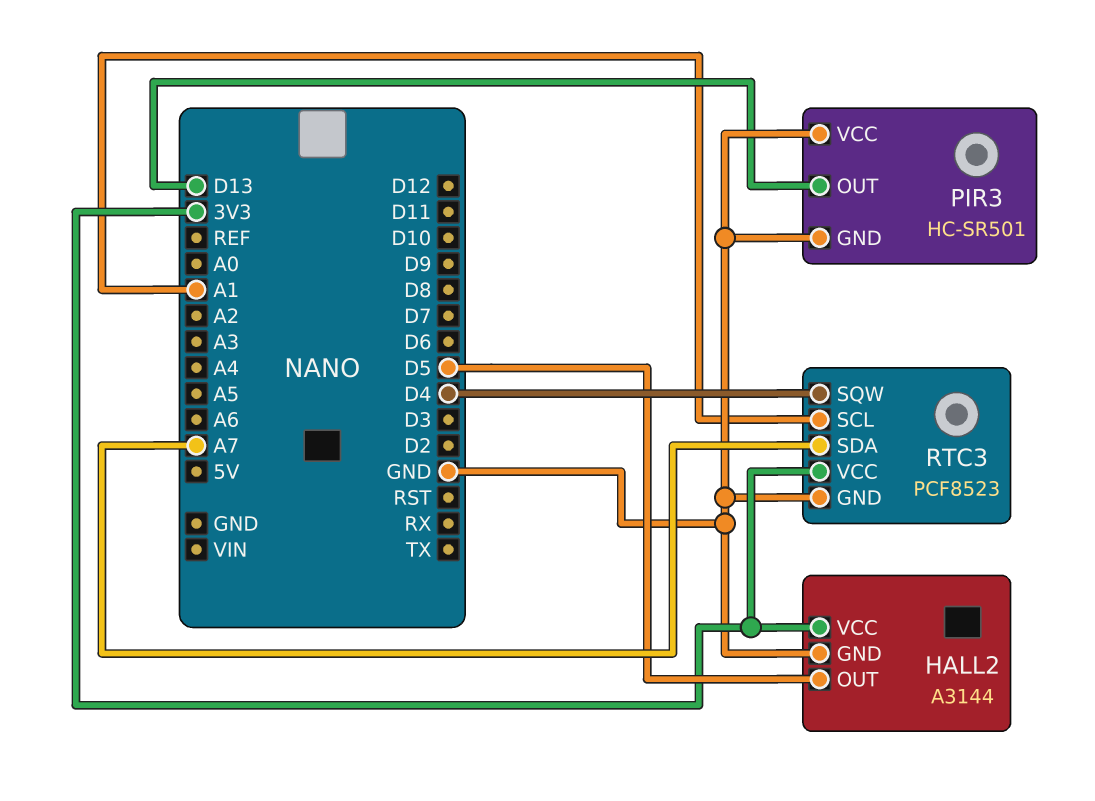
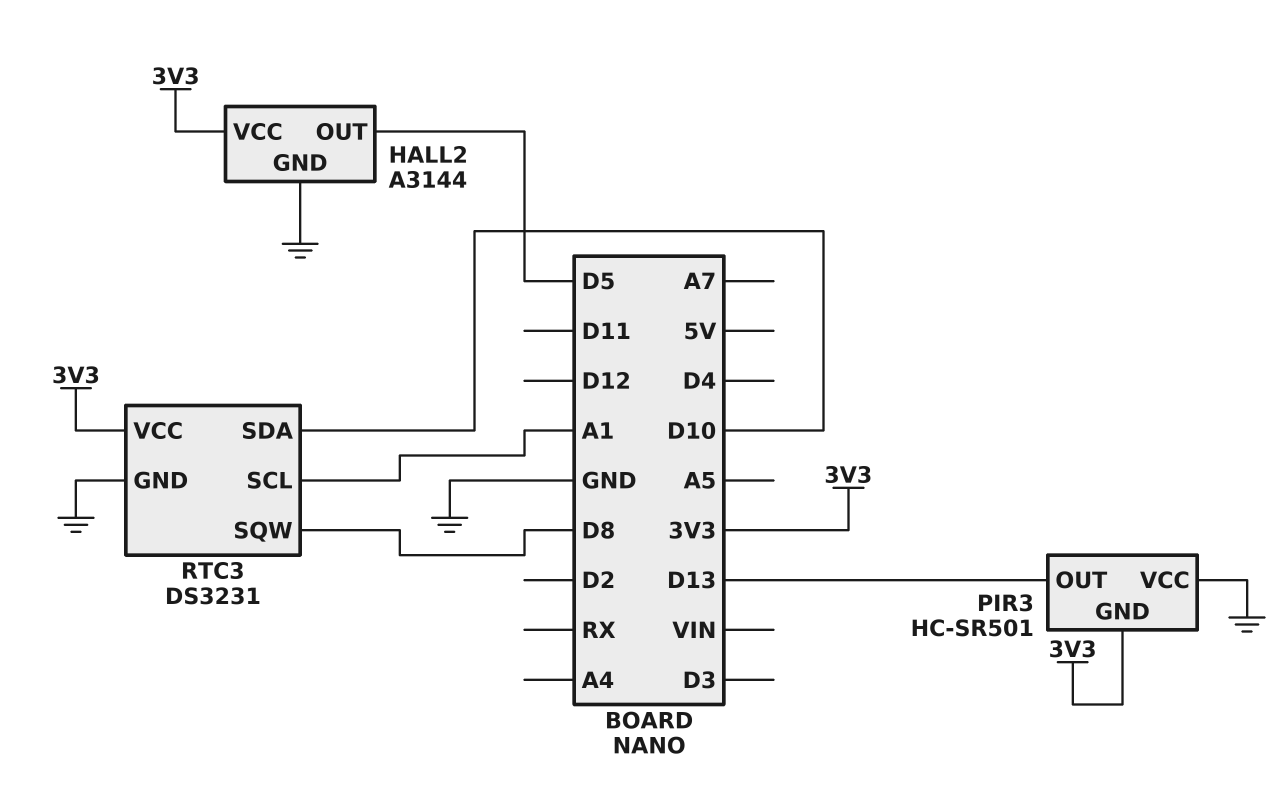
PIR3 pin GND: GND -> 3V3
RTC3: PCF8523 -> DS3231
RTC3 pin SDA: A7 -> D10
RTC3 pin SQW: D4 -> D8

